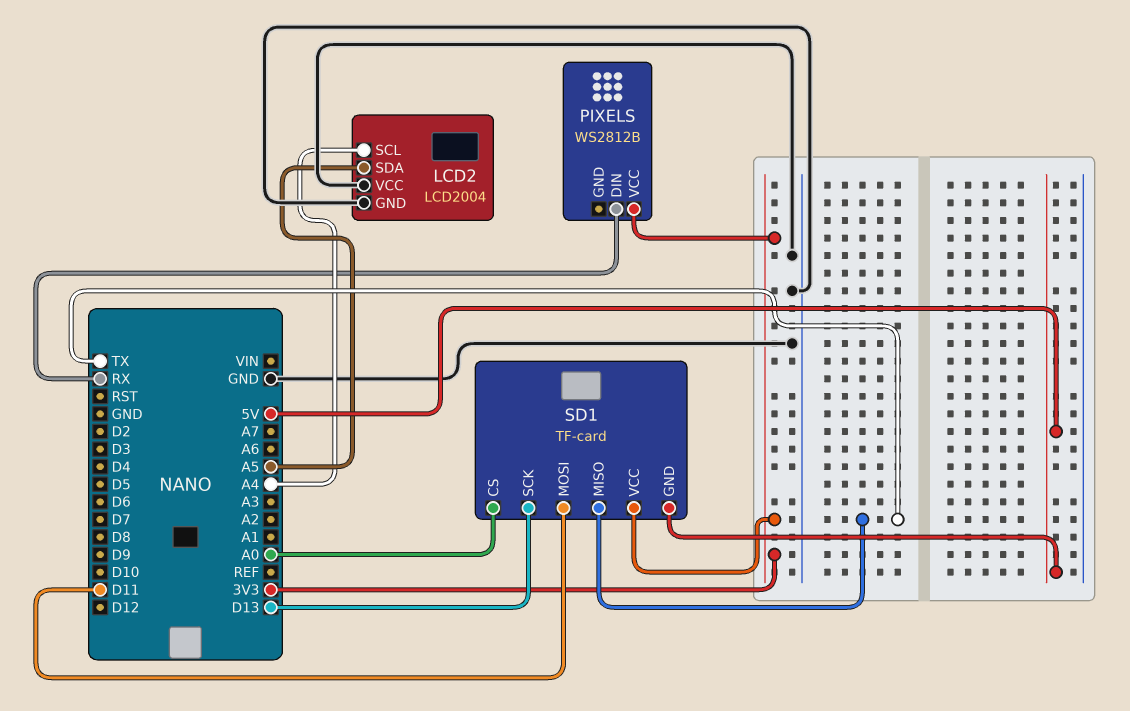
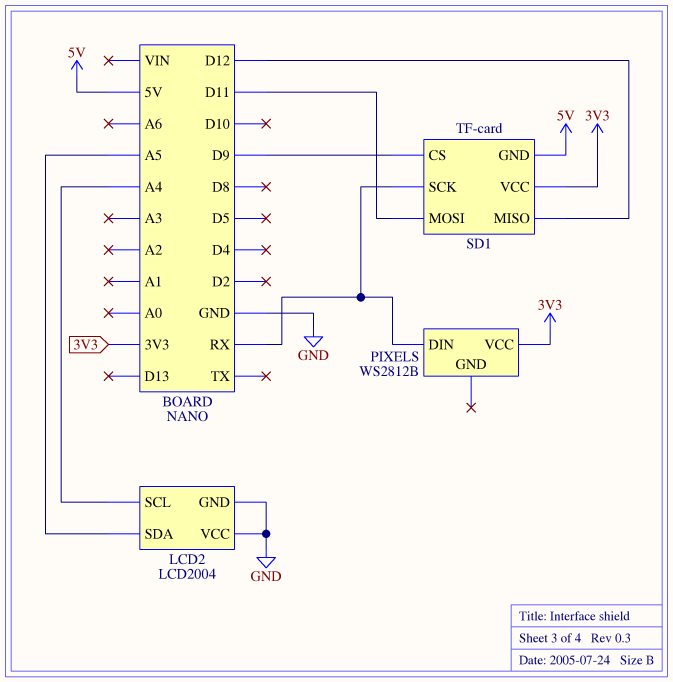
SD1 pin CS: A0 -> D9
SD1 pin MISO: TX -> D12
SD1 pin SCK: D13 -> RX

